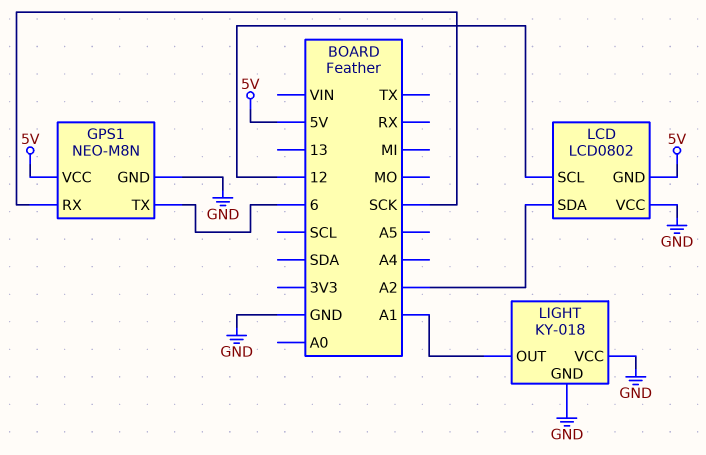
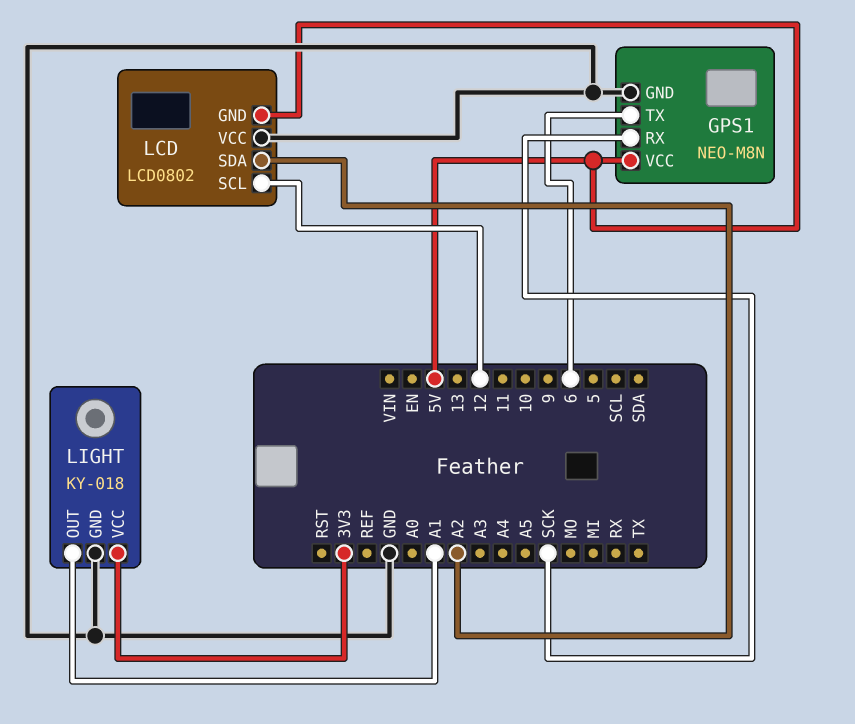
LIGHT pin VCC: GND -> 3V3

